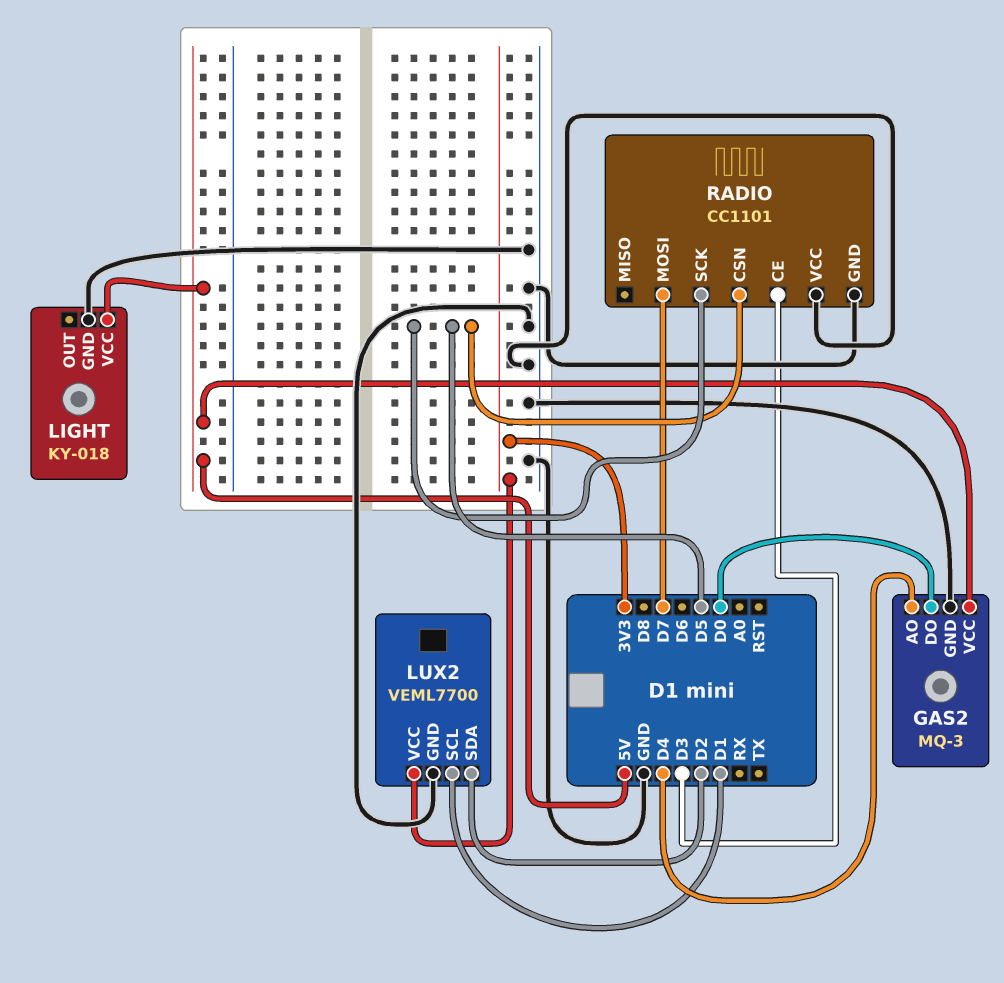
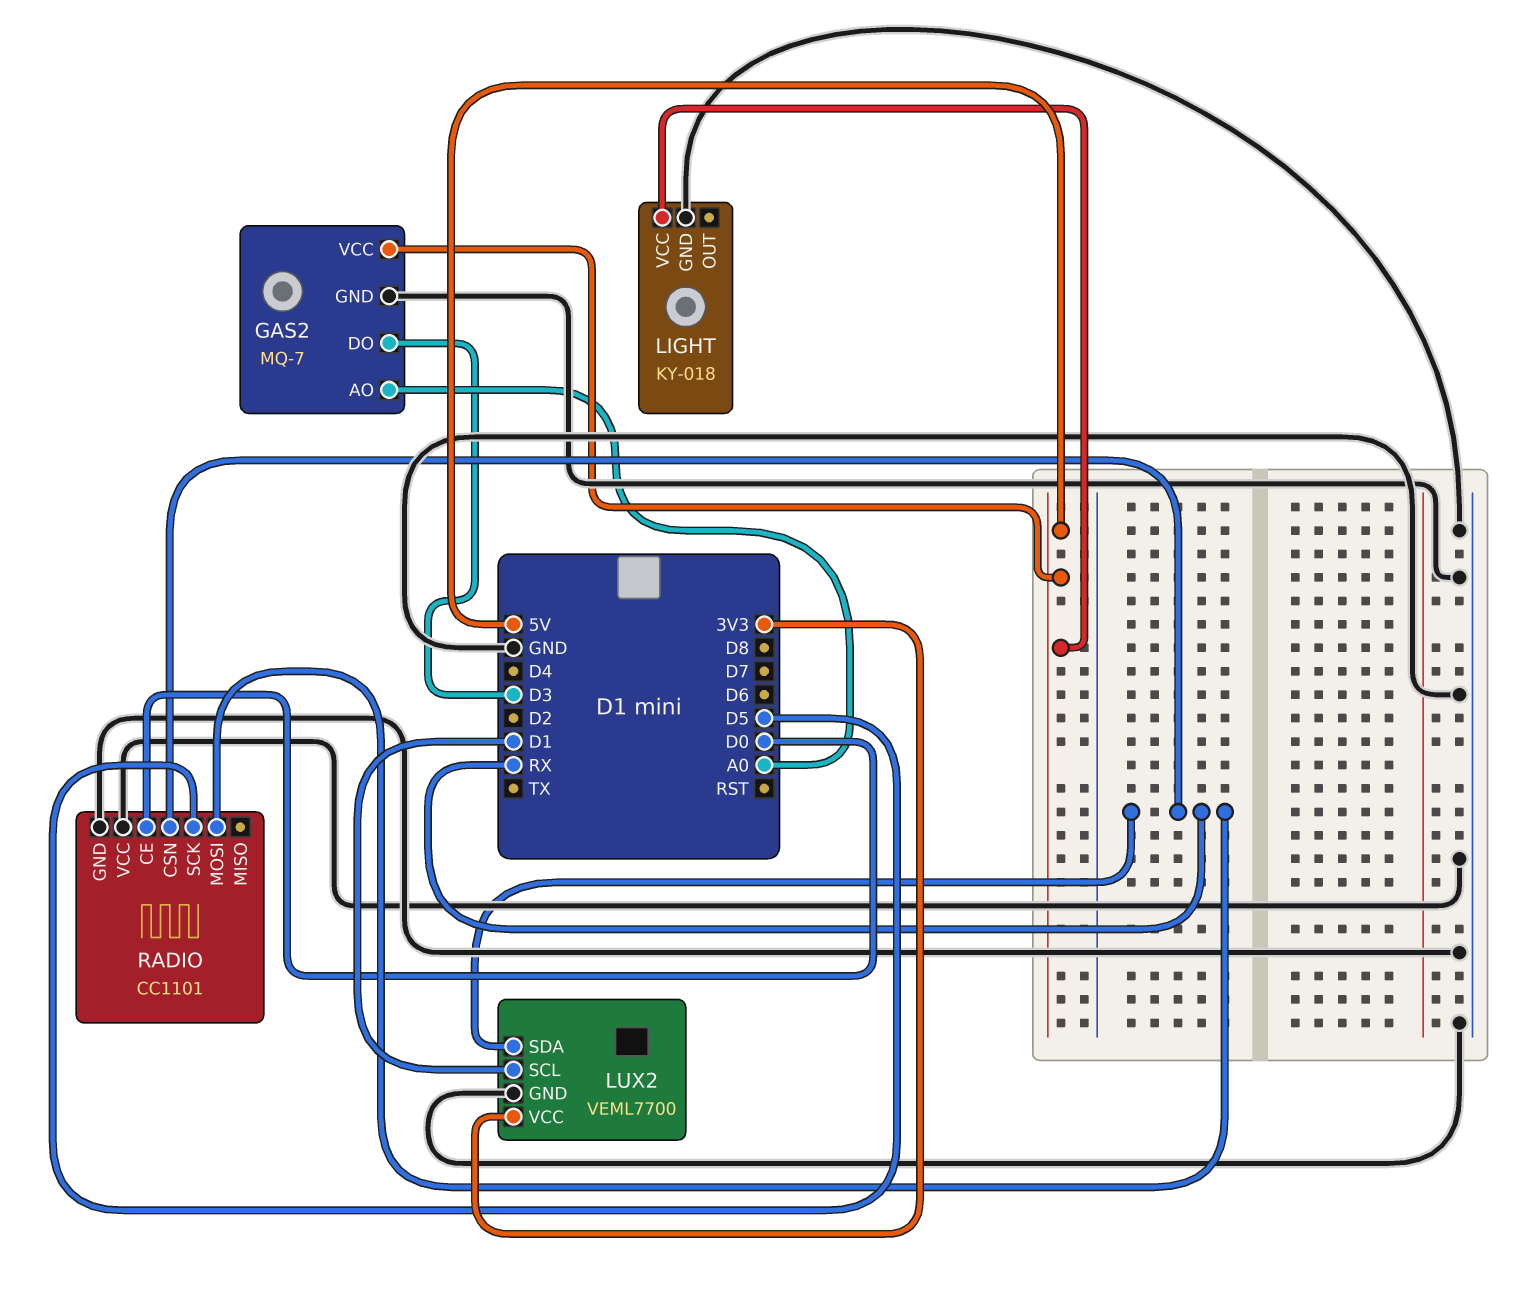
GAS2: MQ-3 -> MQ-7
GAS2 pin AO: D4 -> A0
GAS2 pin DO: D0 -> D3
LUX2 pin SDA: D2 -> RX
RADIO pin CE: D3 -> D0
RADIO pin CSN: D5 -> RX
RADIO pin MOSI: D7 -> RX

